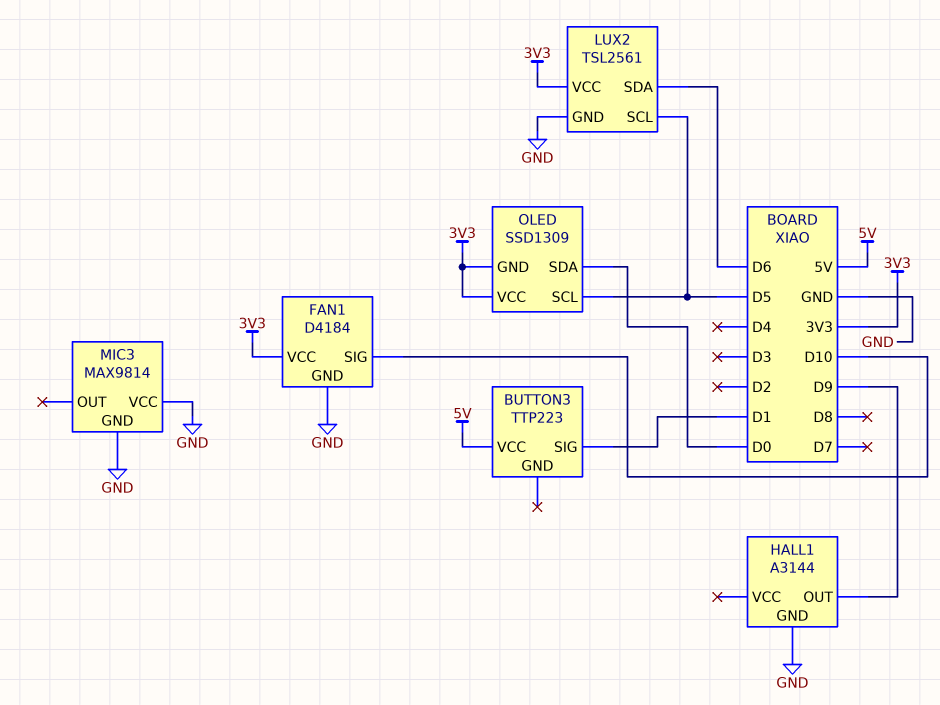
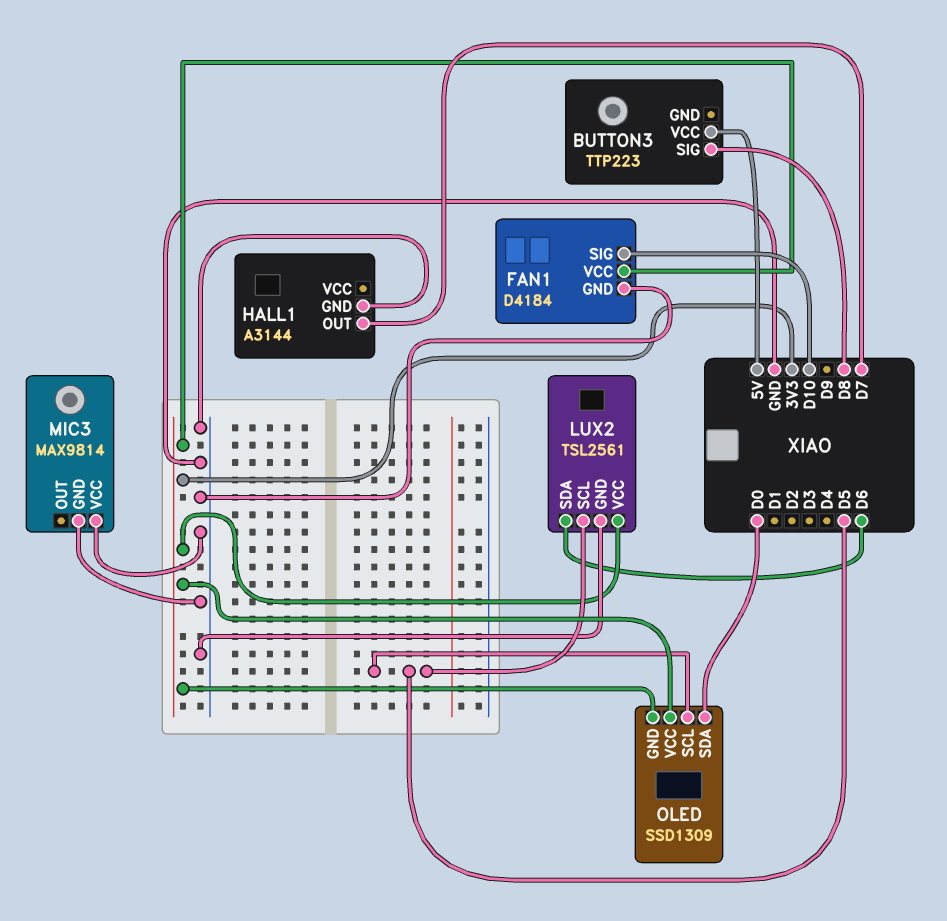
BUTTON3 pin SIG: D1 -> D8
HALL1 pin OUT: D9 -> D7

